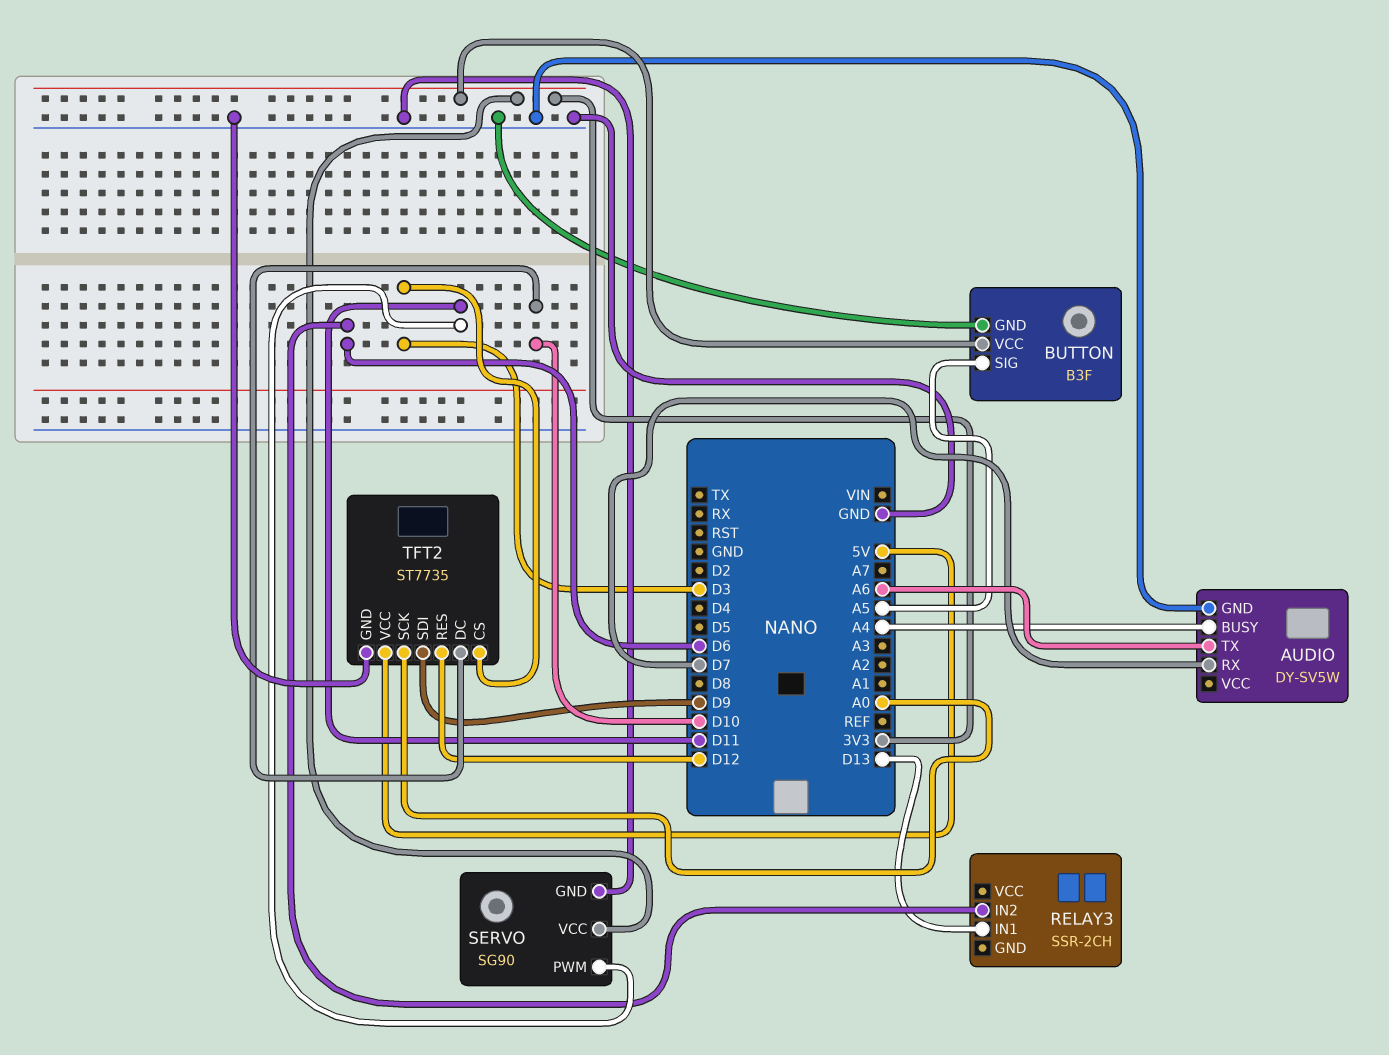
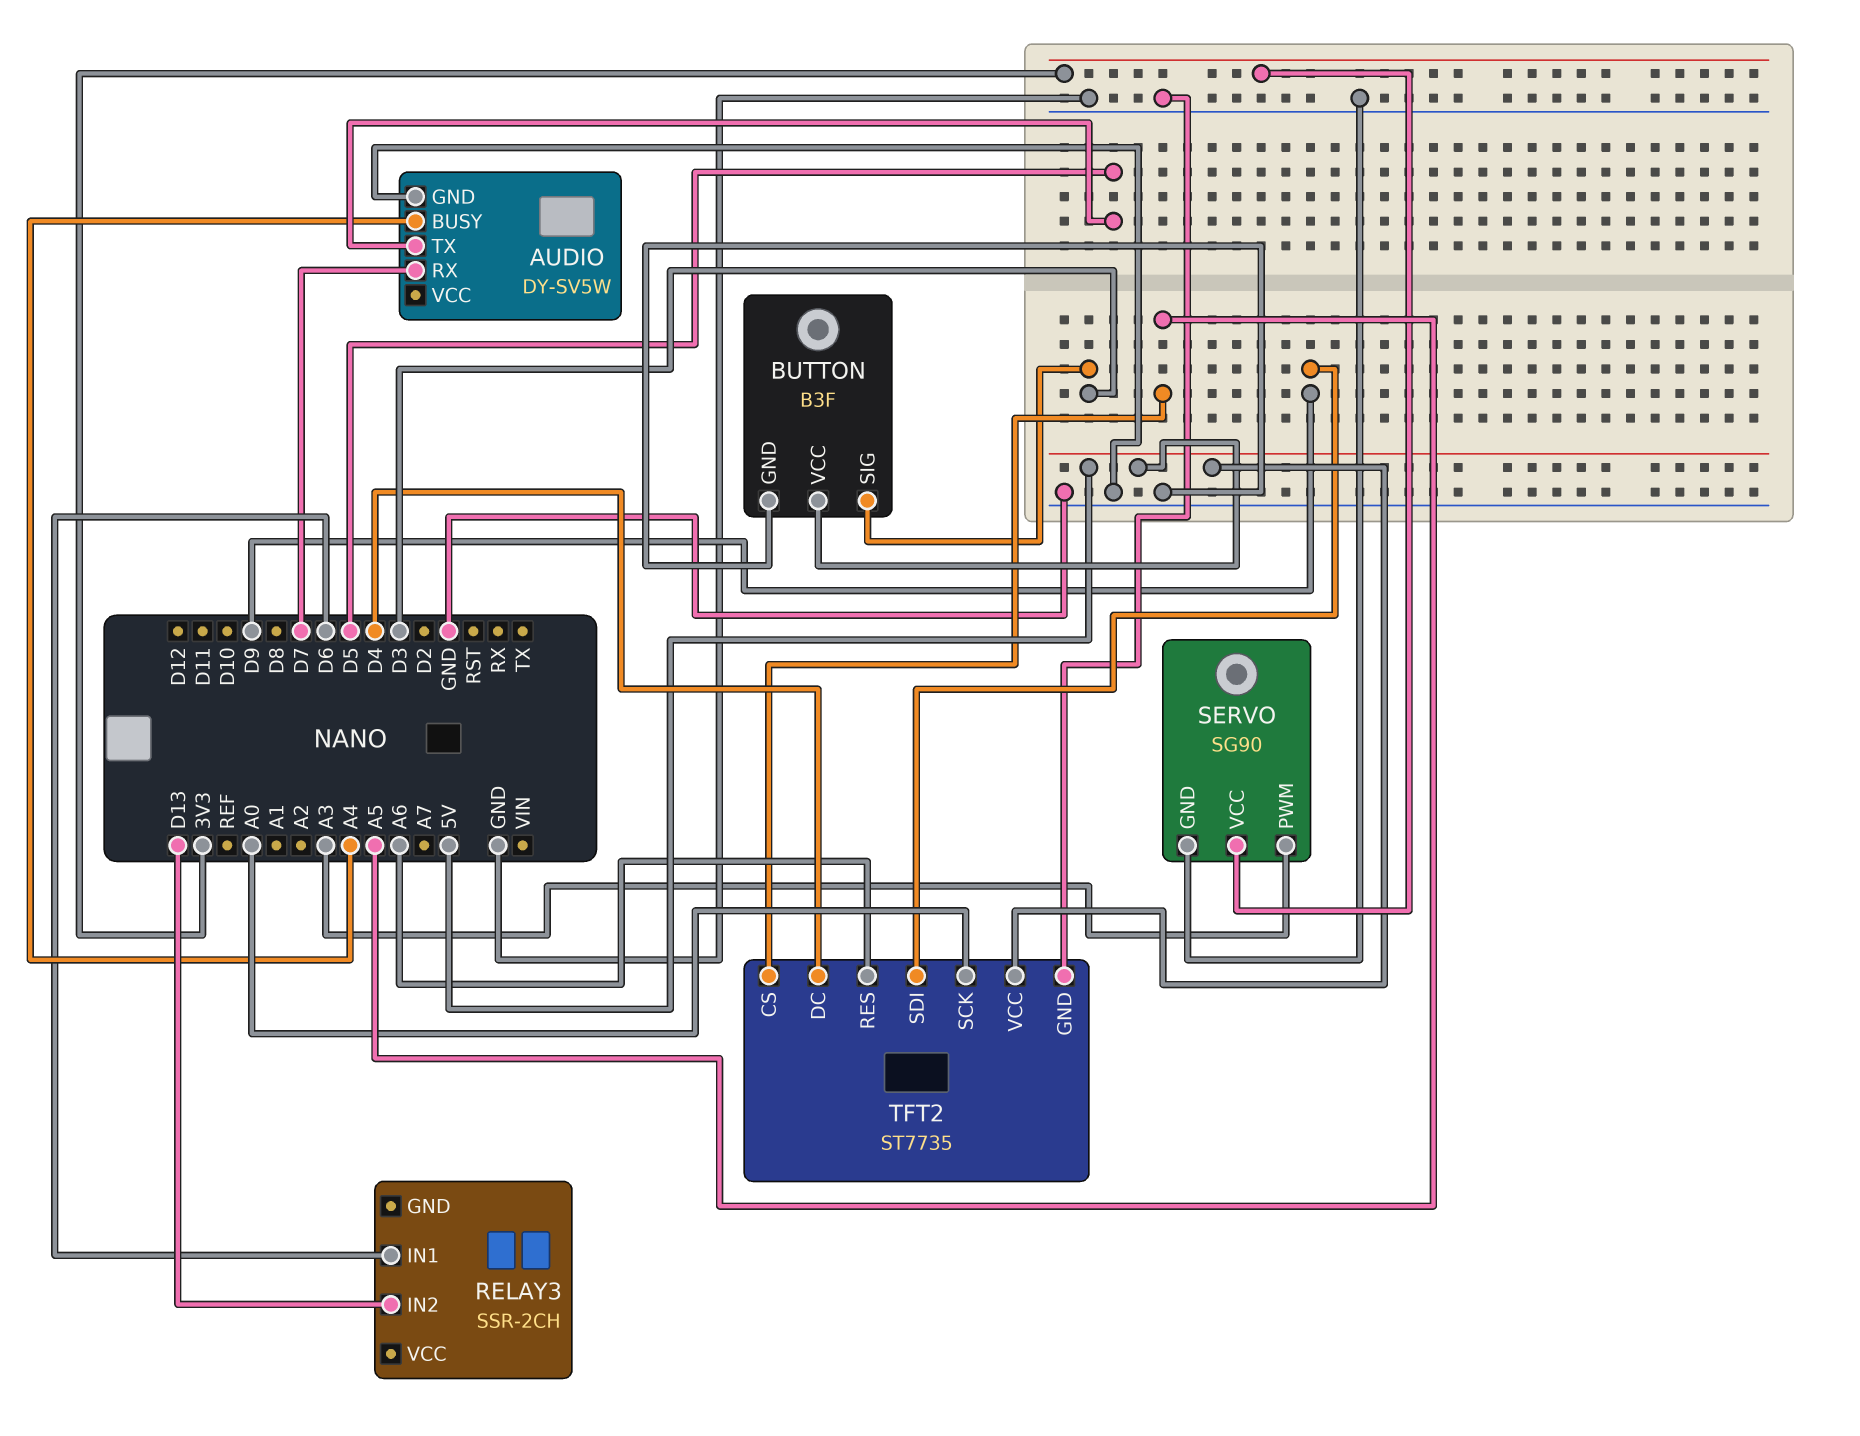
AUDIO pin TX: A6 -> D5
BUTTON pin SIG: A5 -> D3
BUTTON pin VCC: 3V3 -> 5V
RELAY3 pin IN1: D13 -> D6
RELAY3 pin IN2: D6 -> D13
SERVO pin PWM: D11 -> A3
TFT2 pin CS: D3 -> A5
TFT2 pin DC: D10 -> D4
TFT2 pin RES: D12 -> A6

